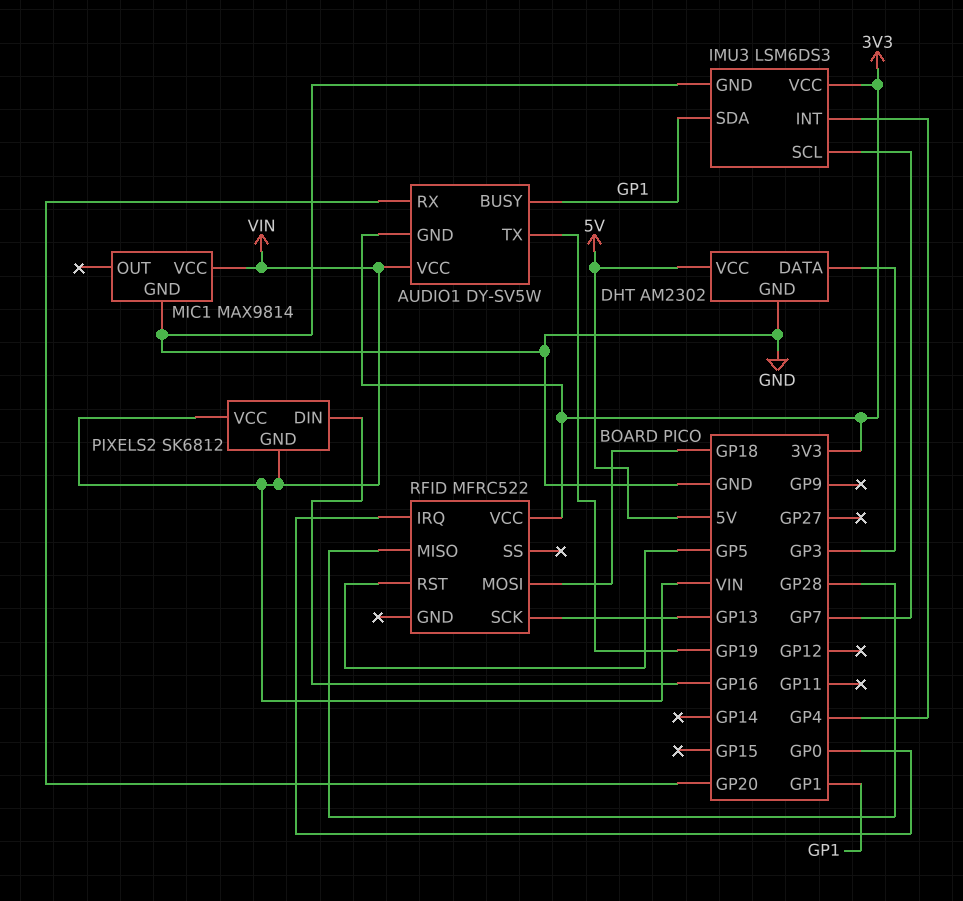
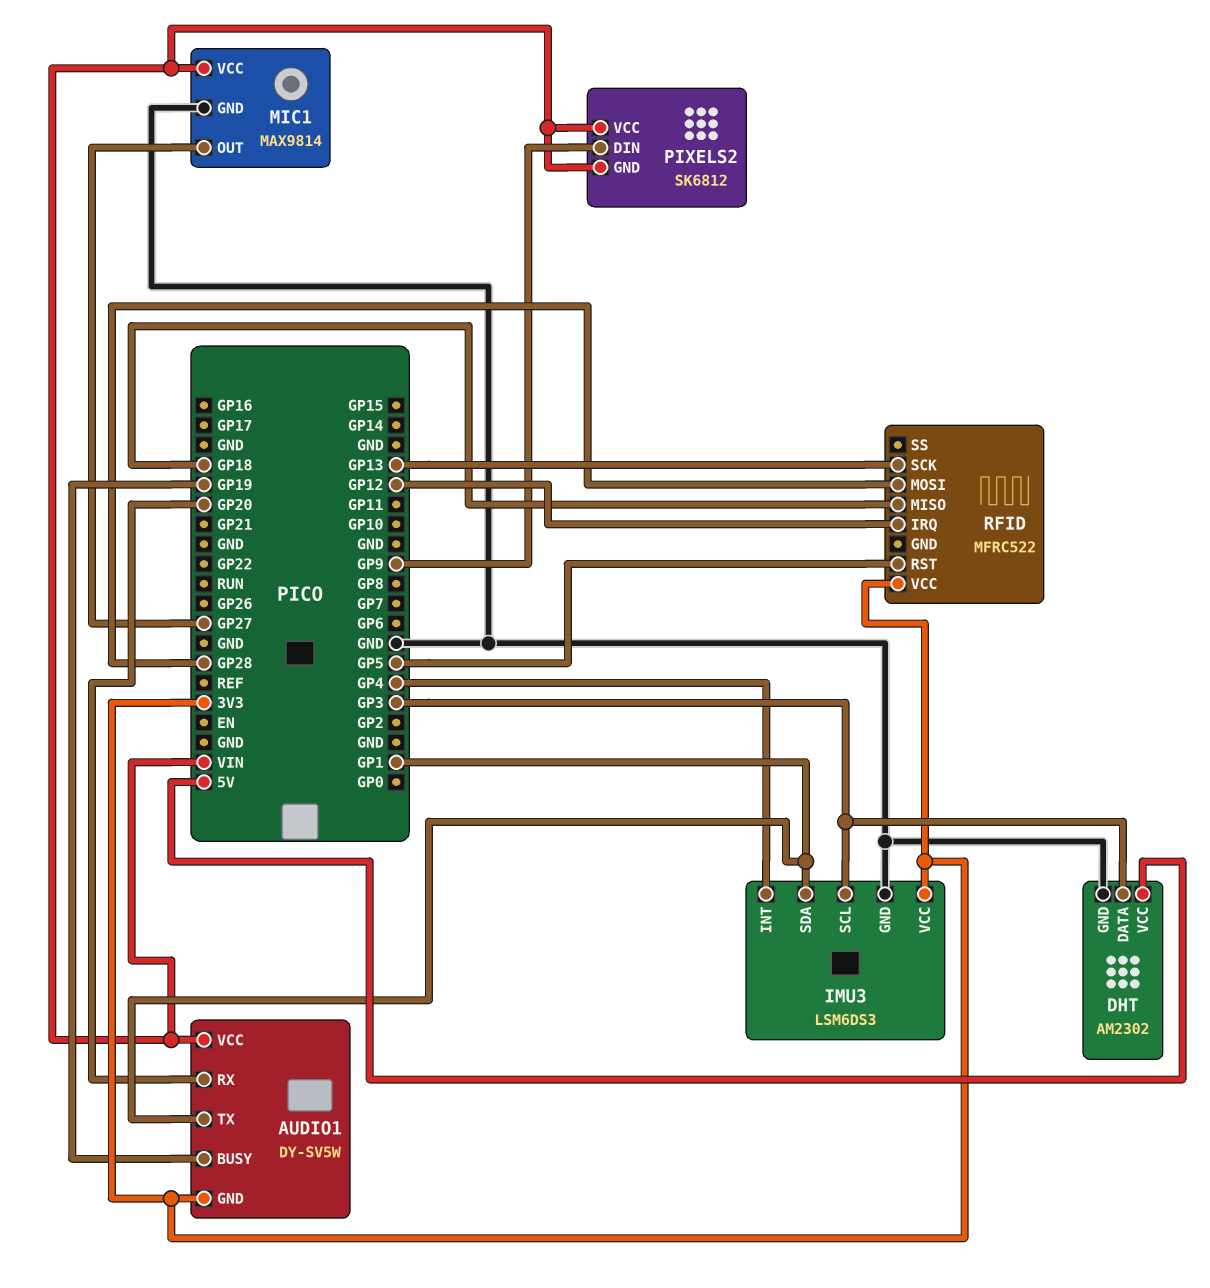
AUDIO1 pin BUSY: GP1 -> GP19
AUDIO1 pin TX: GP19 -> GP1
IMU3 pin SCL: GP7 -> GP3
MIC1 pin OUT: none -> GP27
PIXELS2 pin DIN: GP16 -> GP9
RFID pin IRQ: GP0 -> GP12
RFID pin MISO: GP28 -> GP18
RFID pin MOSI: GP18 -> GP28

